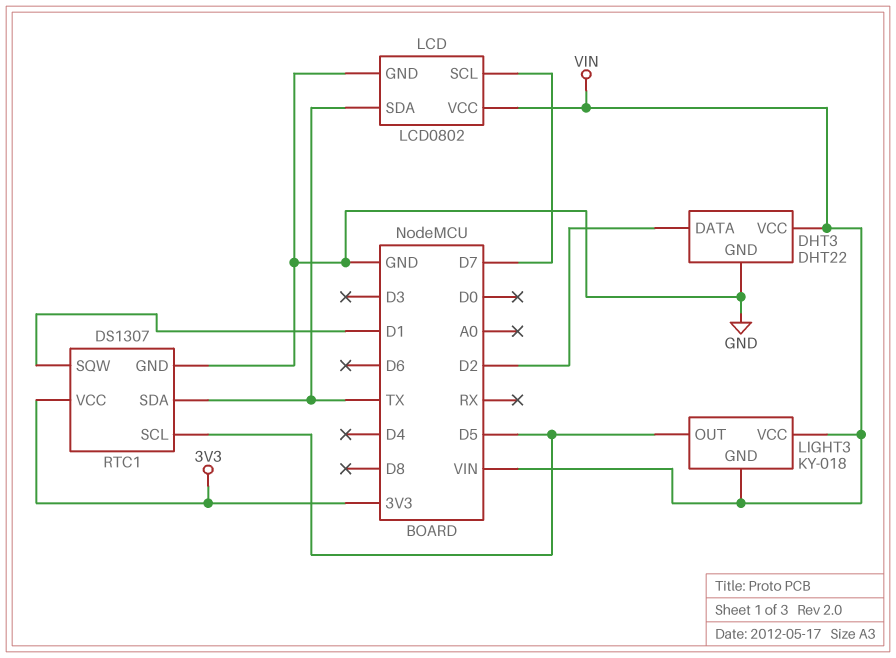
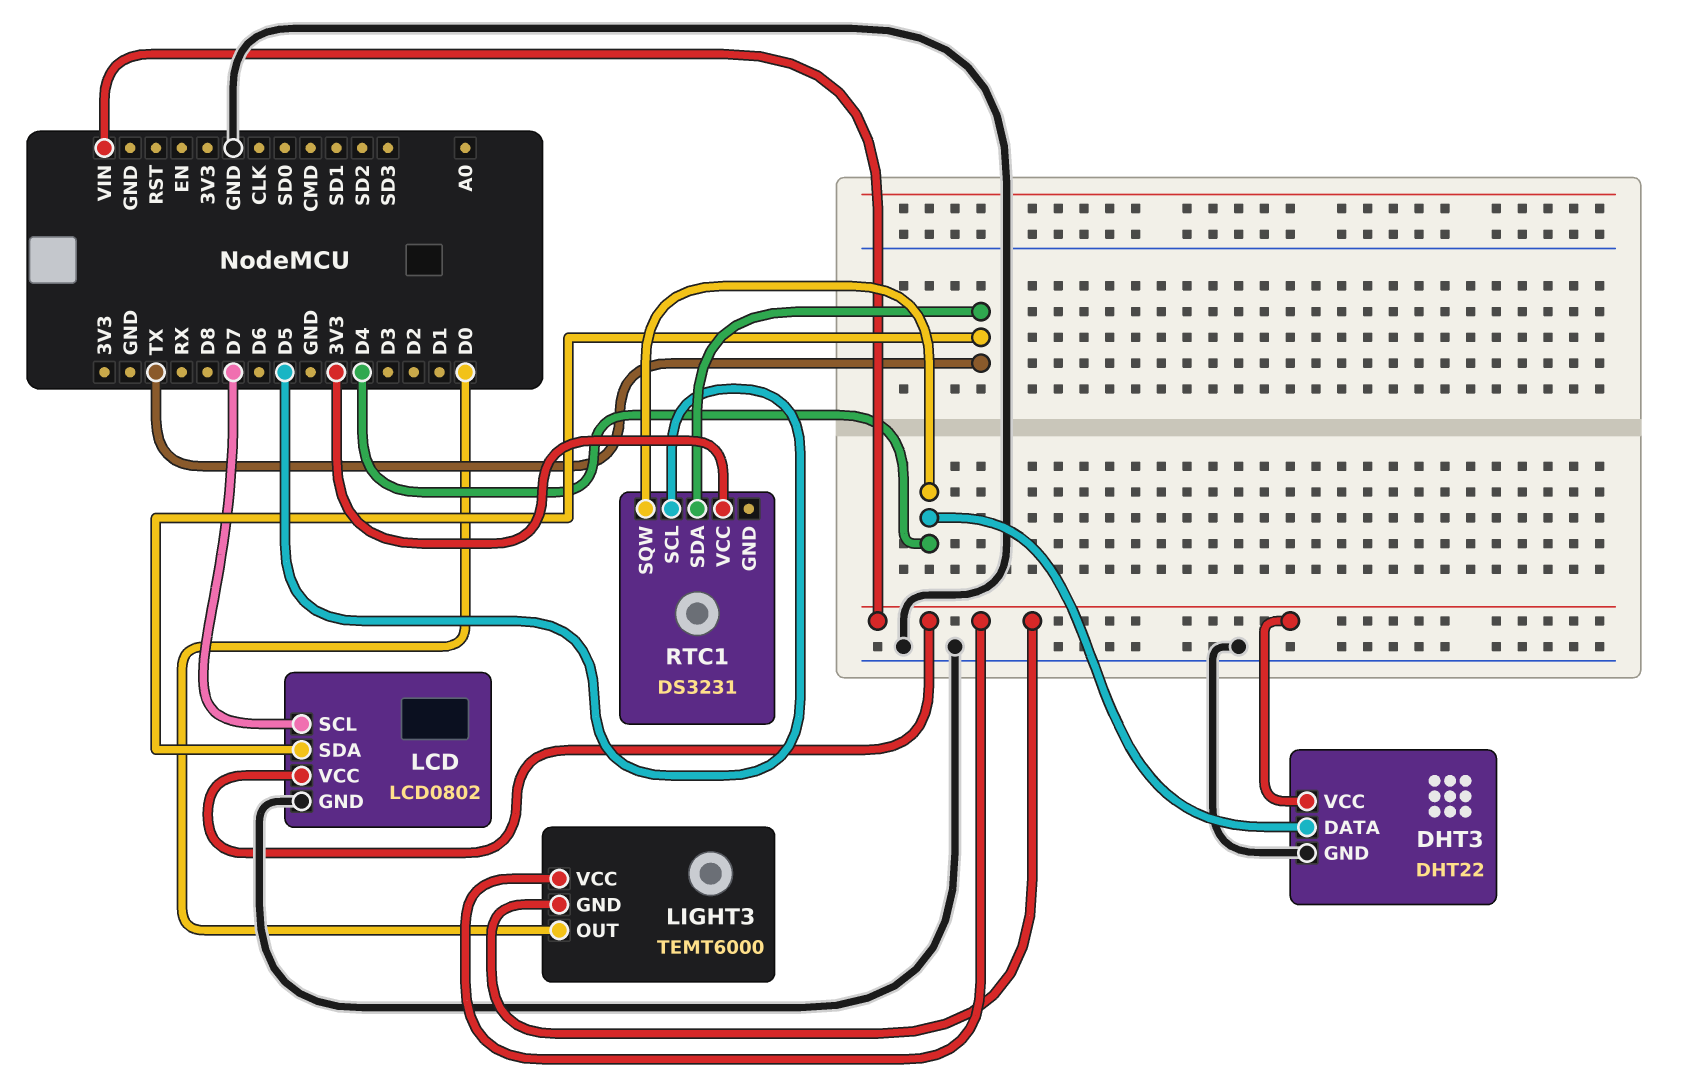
DHT3 pin DATA: D2 -> D4
LIGHT3: KY-018 -> TEMT6000
LIGHT3 pin OUT: D5 -> D0
RTC1: DS1307 -> DS3231
RTC1 pin GND: GND -> none
RTC1 pin SQW: D1 -> D4

